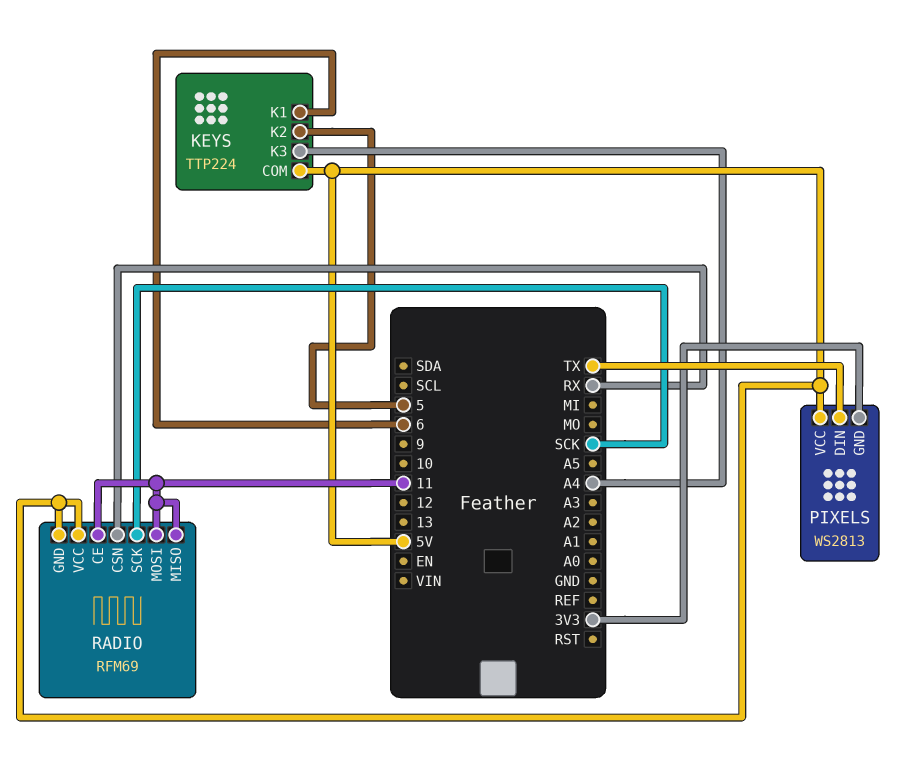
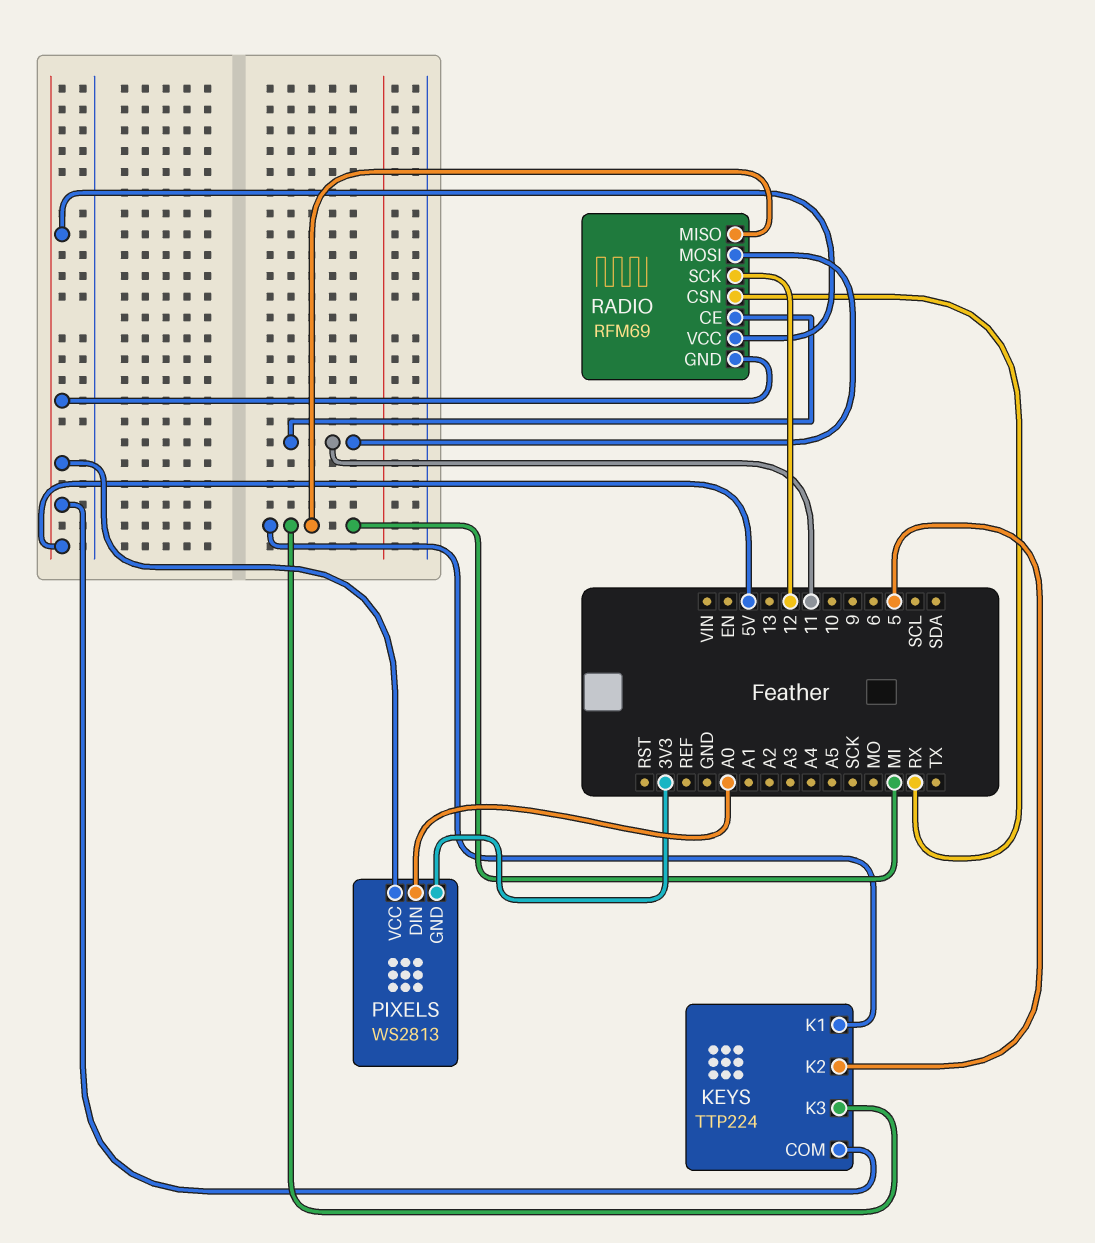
KEYS pin K1: 6 -> MI
KEYS pin K3: A4 -> MI
PIXELS pin DIN: TX -> A0
RADIO pin MISO: 11 -> MI
RADIO pin SCK: SCK -> 12

